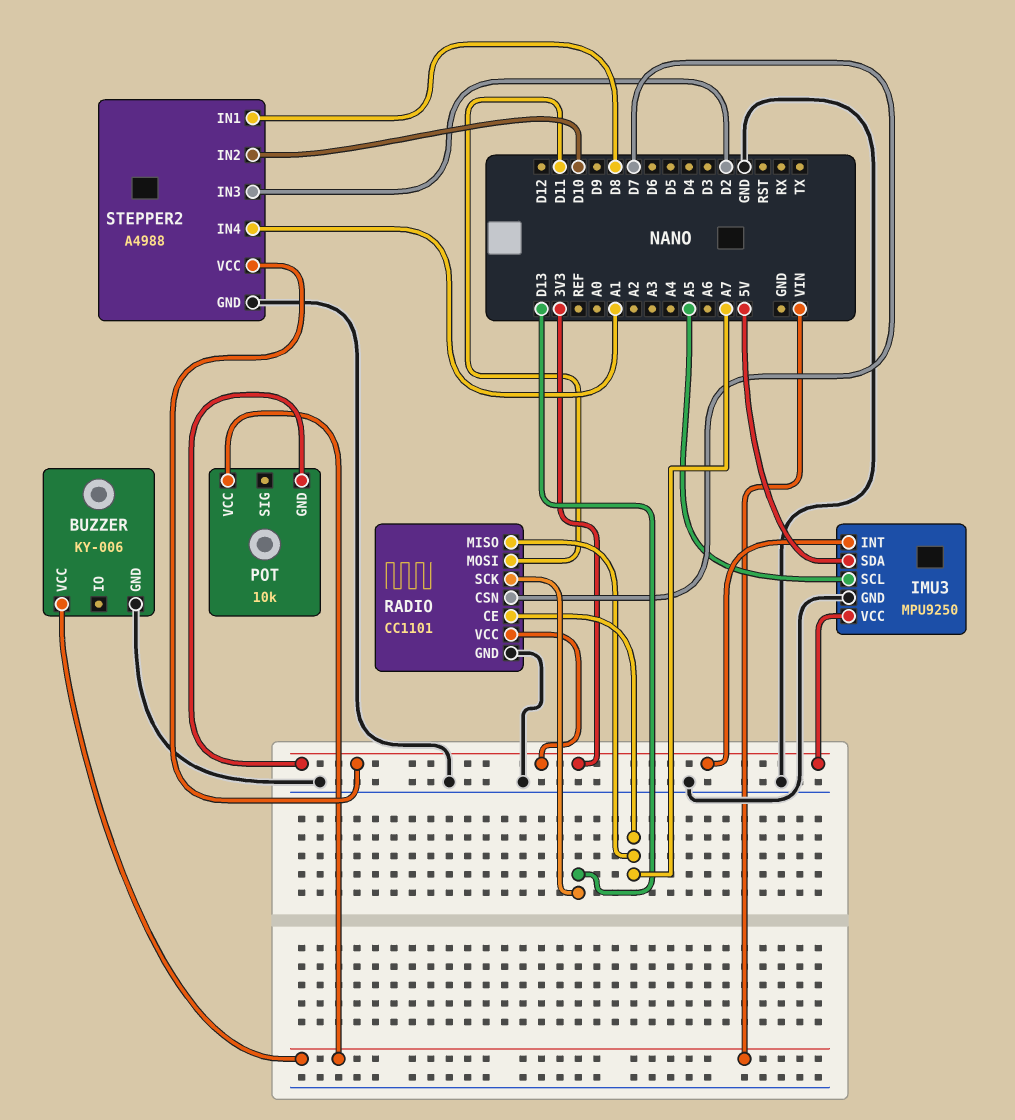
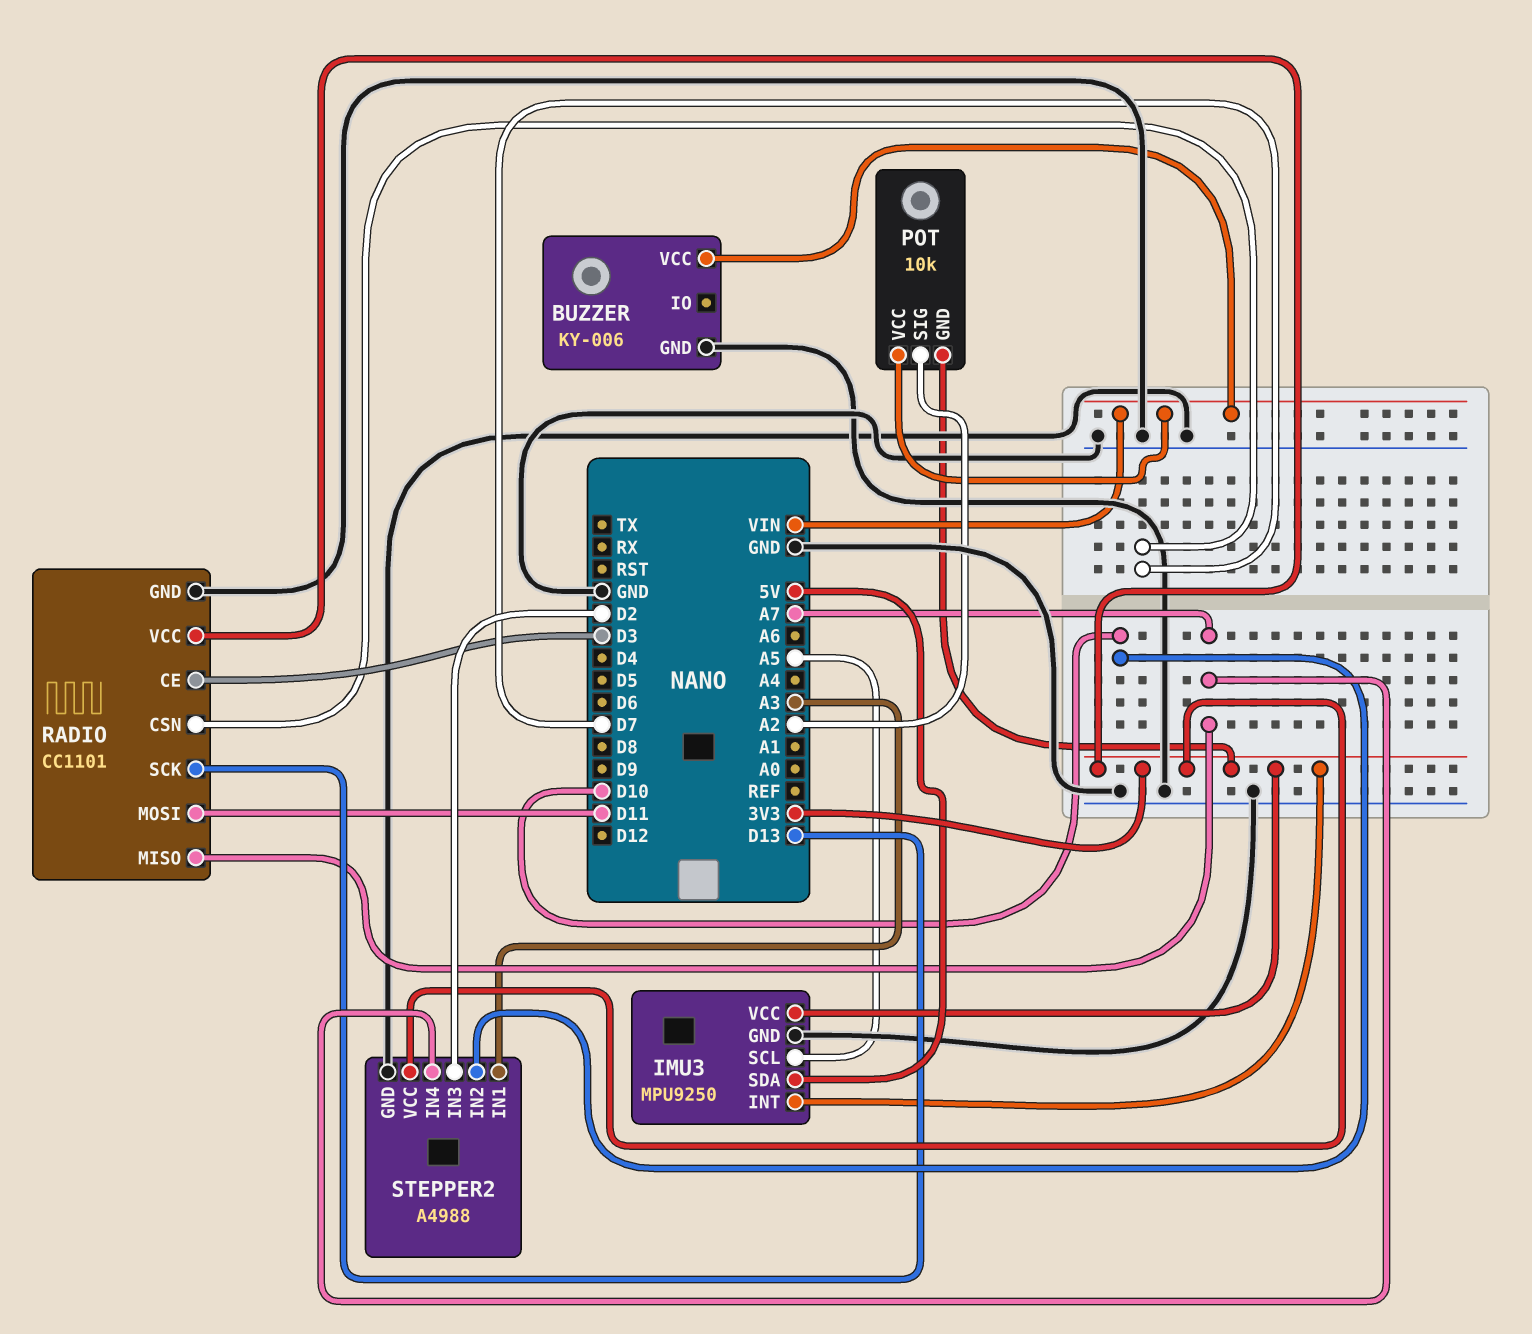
POT pin SIG: none -> A2
RADIO pin CE: A7 -> D3
STEPPER2 pin IN1: D8 -> A3
STEPPER2 pin IN4: A1 -> A7

